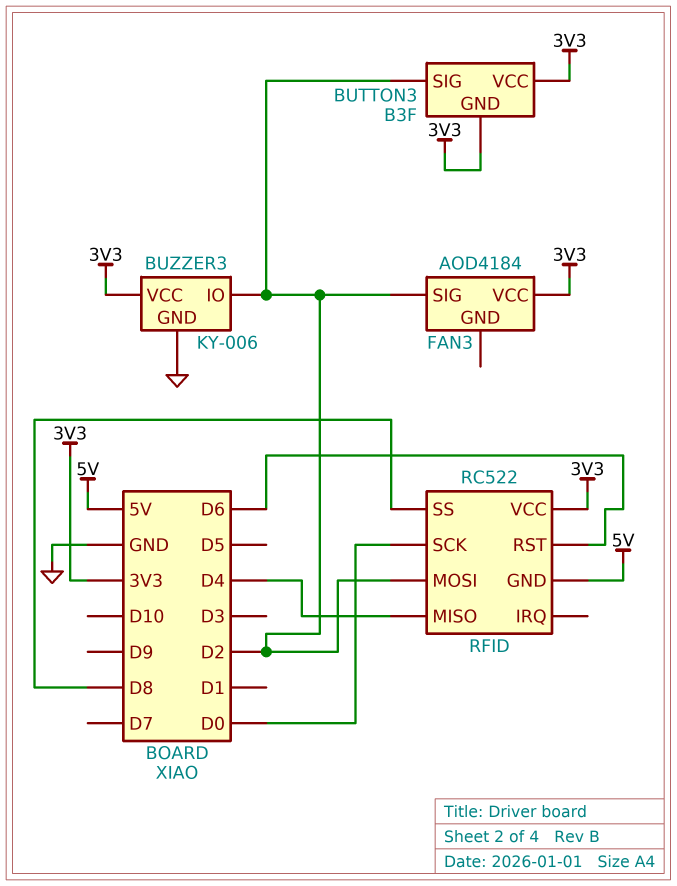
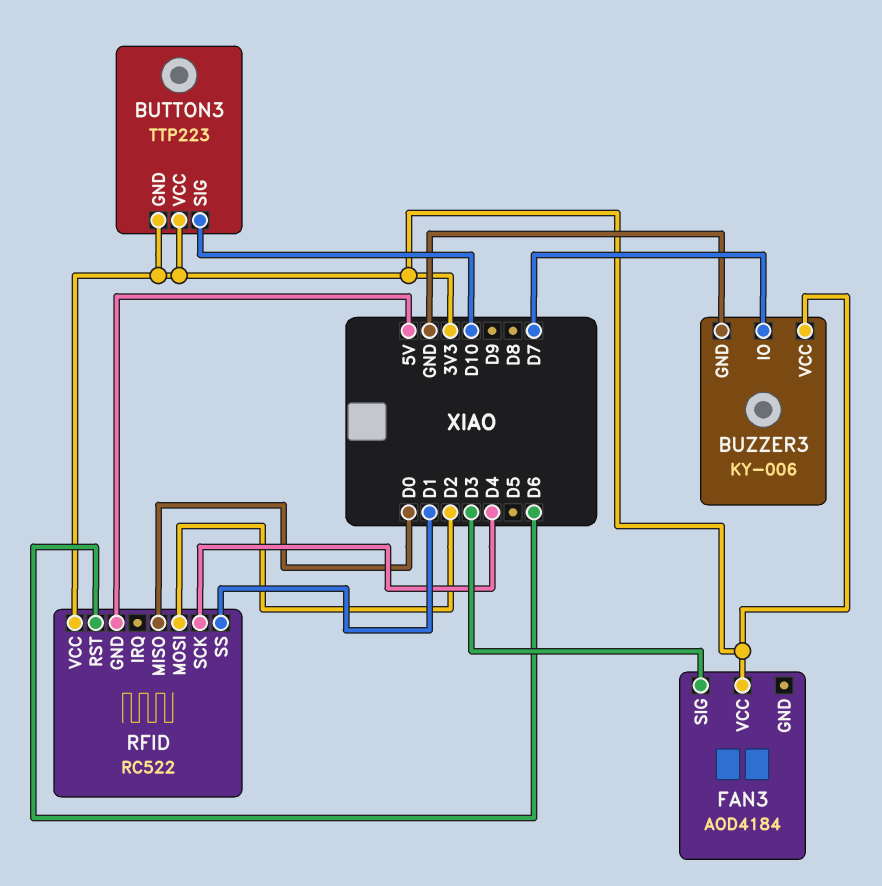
BUTTON3: B3F -> TTP223
BUTTON3 pin SIG: D2 -> D10
BUZZER3 pin IO: D2 -> D7
FAN3 pin SIG: D2 -> D3
RFID pin MISO: D4 -> D0
RFID pin SCK: D0 -> D4
RFID pin SS: D8 -> D1

